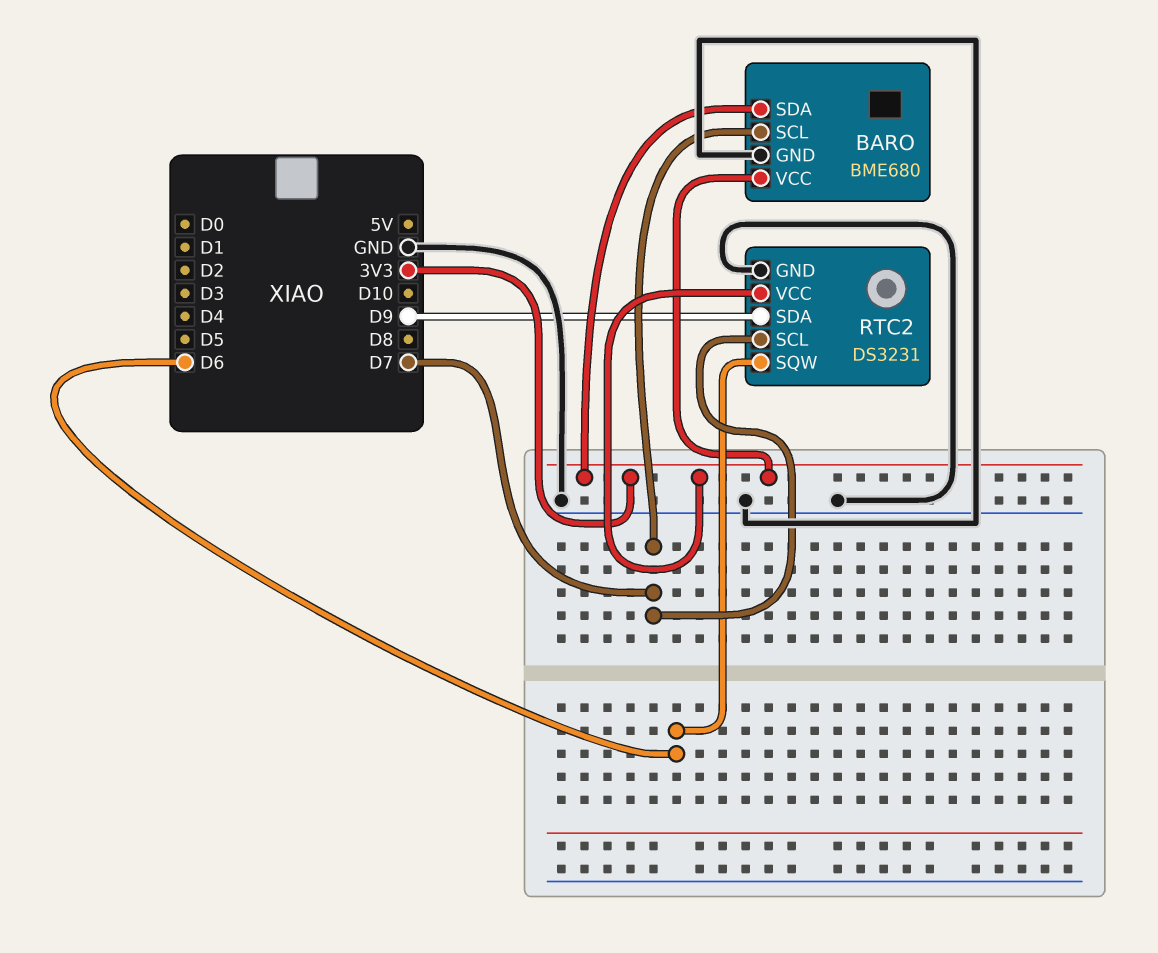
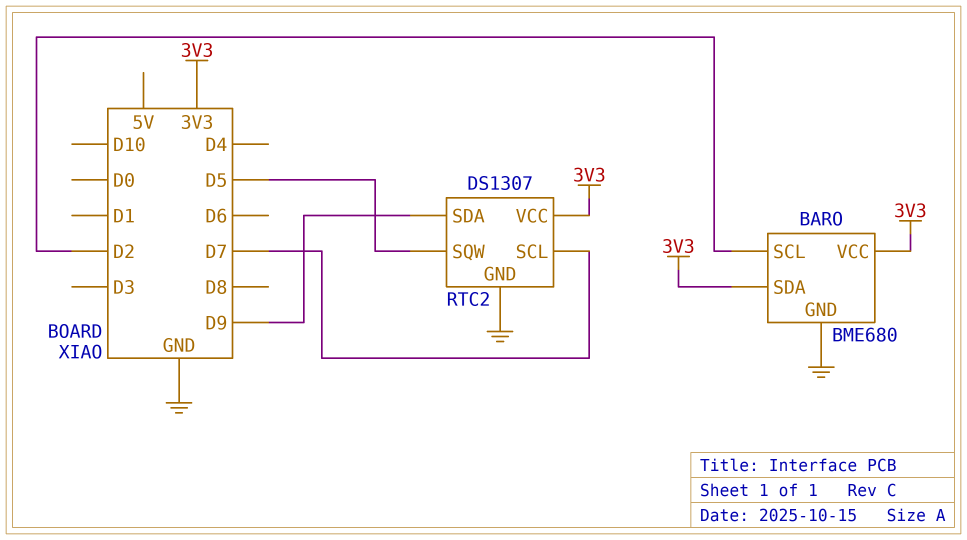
BARO pin SCL: D7 -> D2
RTC2: DS3231 -> DS1307
RTC2 pin SQW: D6 -> D5

